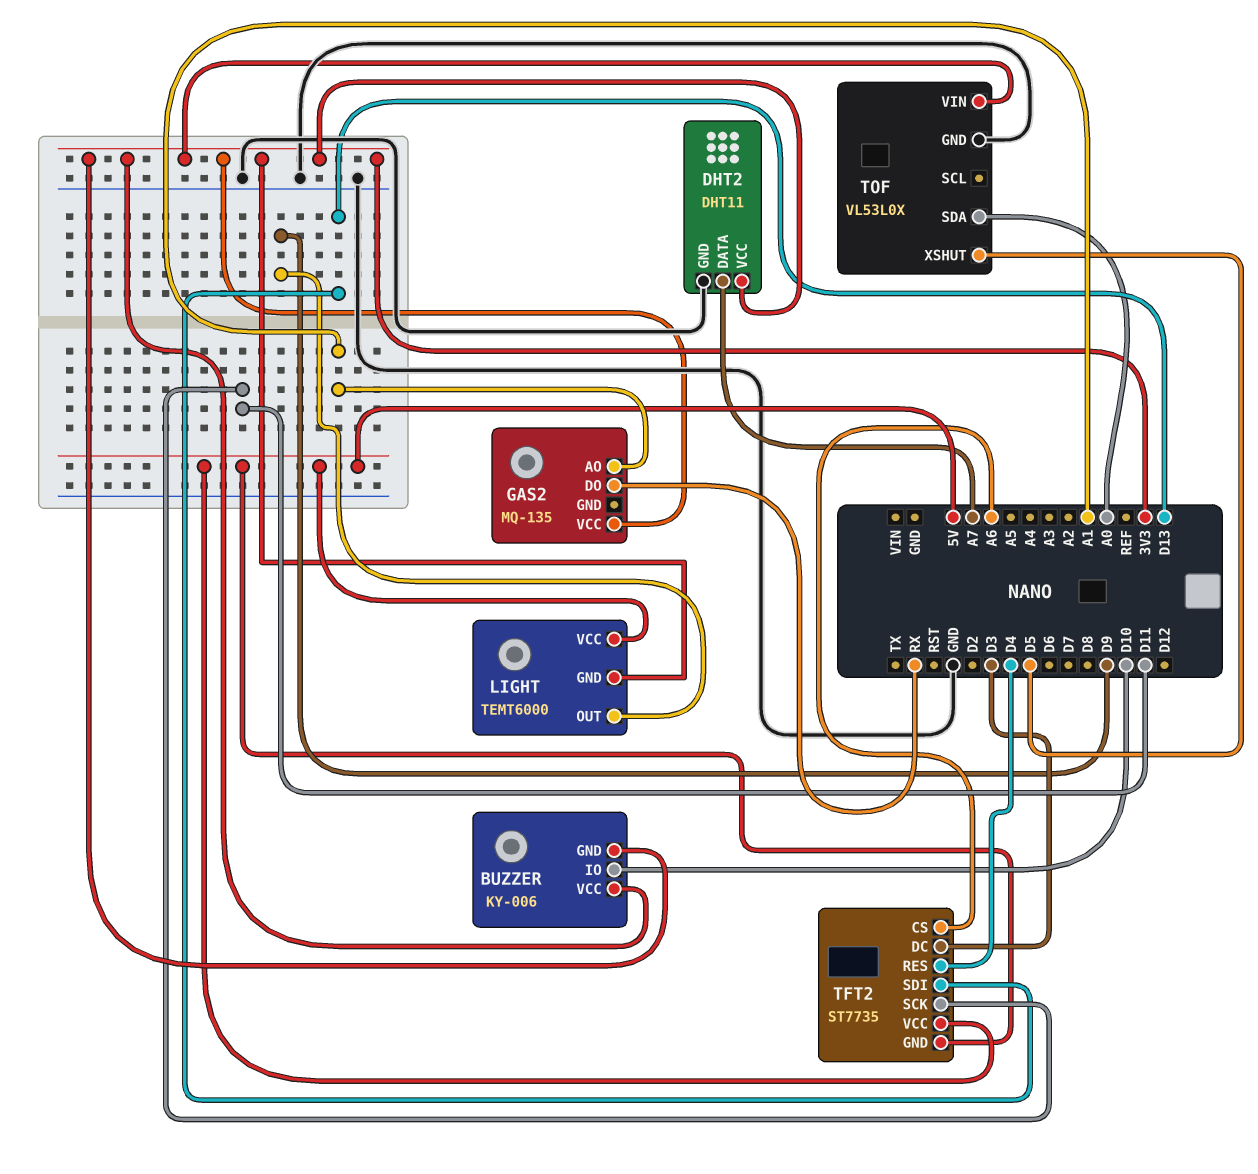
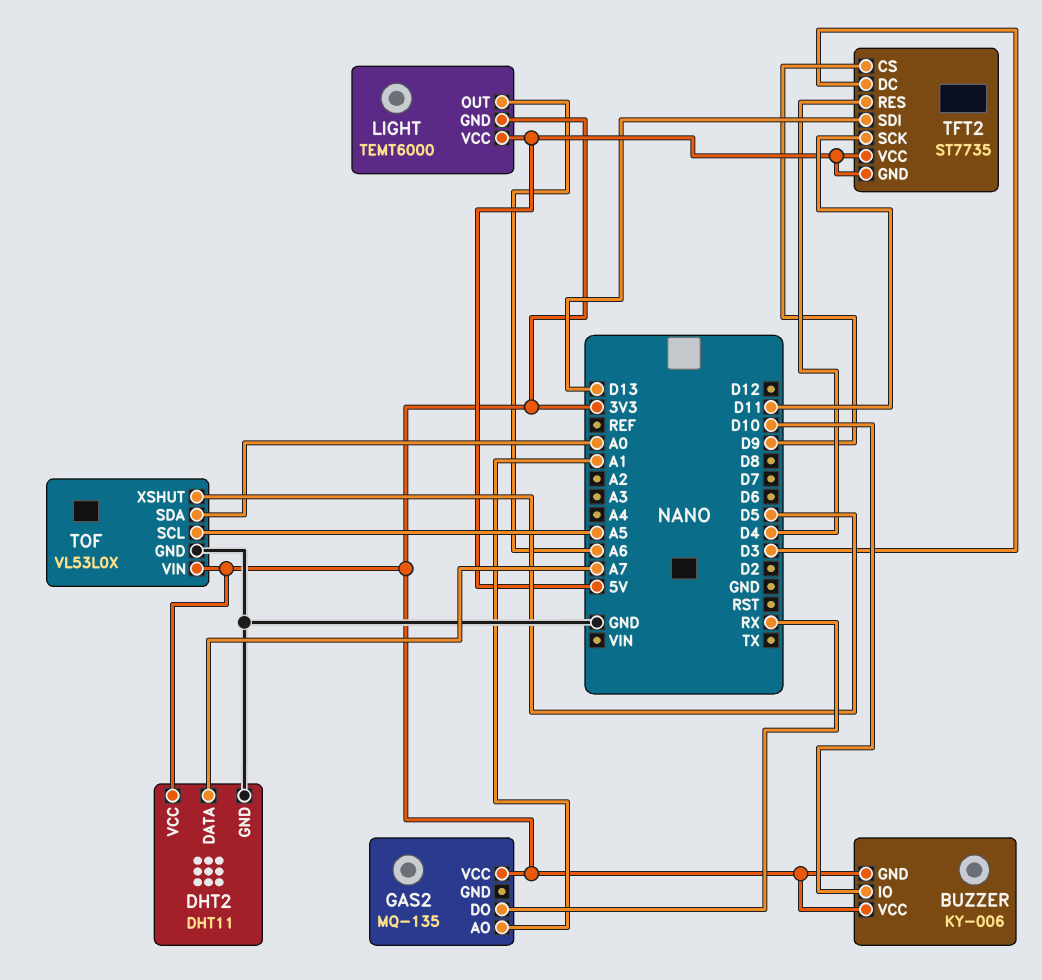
LIGHT pin OUT: D9 -> A6
TFT2 pin CS: A6 -> D9
TOF pin SCL: none -> A5

